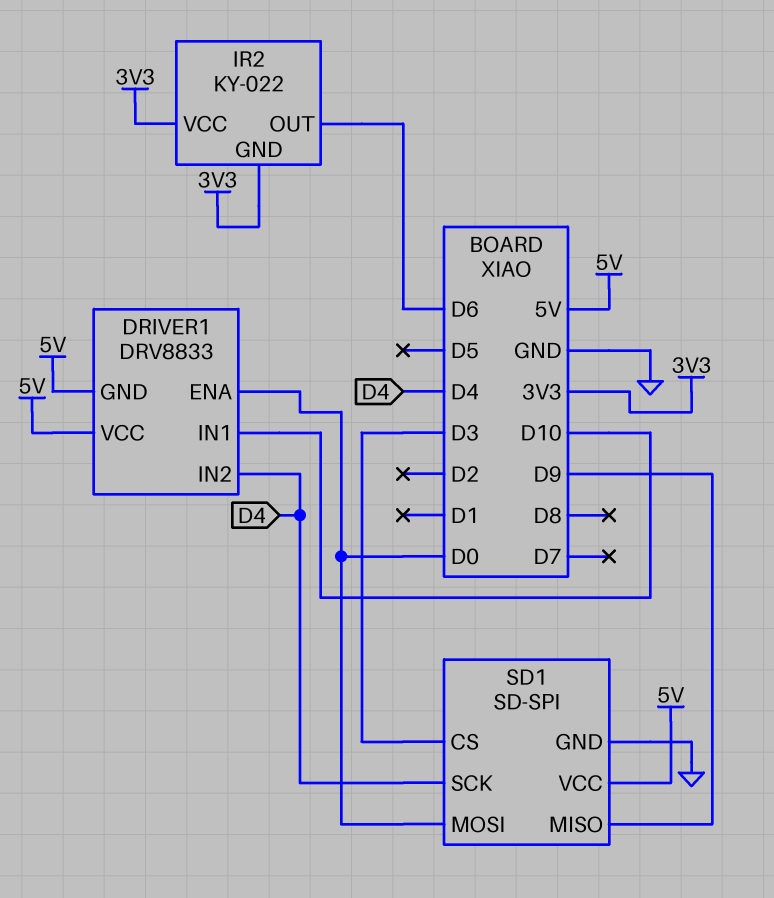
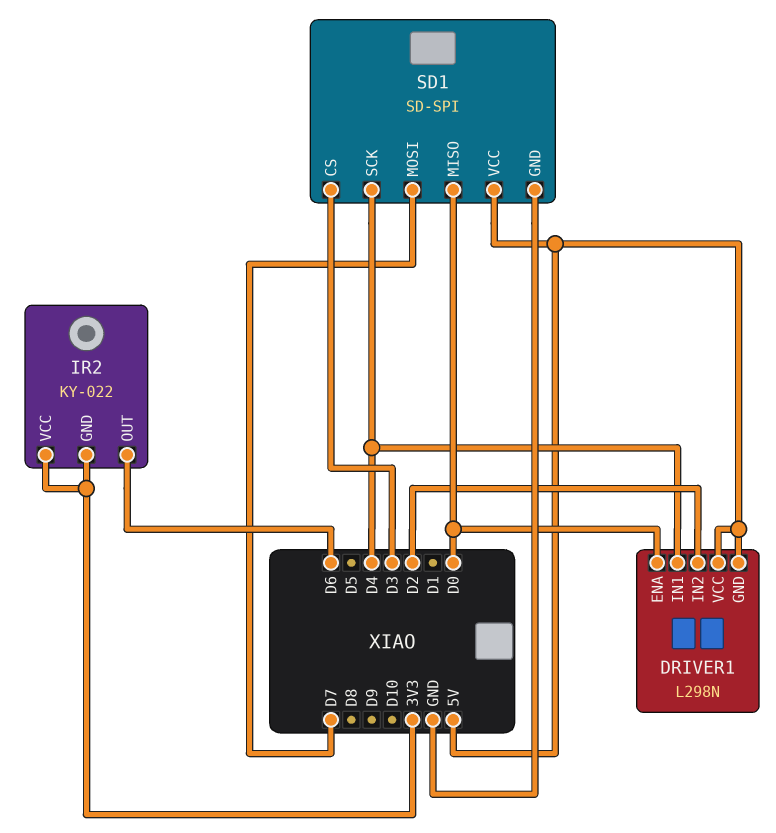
DRIVER1: DRV8833 -> L298N
DRIVER1 pin IN1: D10 -> D4
DRIVER1 pin IN2: D4 -> D2
SD1 pin MISO: D9 -> D0
SD1 pin MOSI: D0 -> D7

